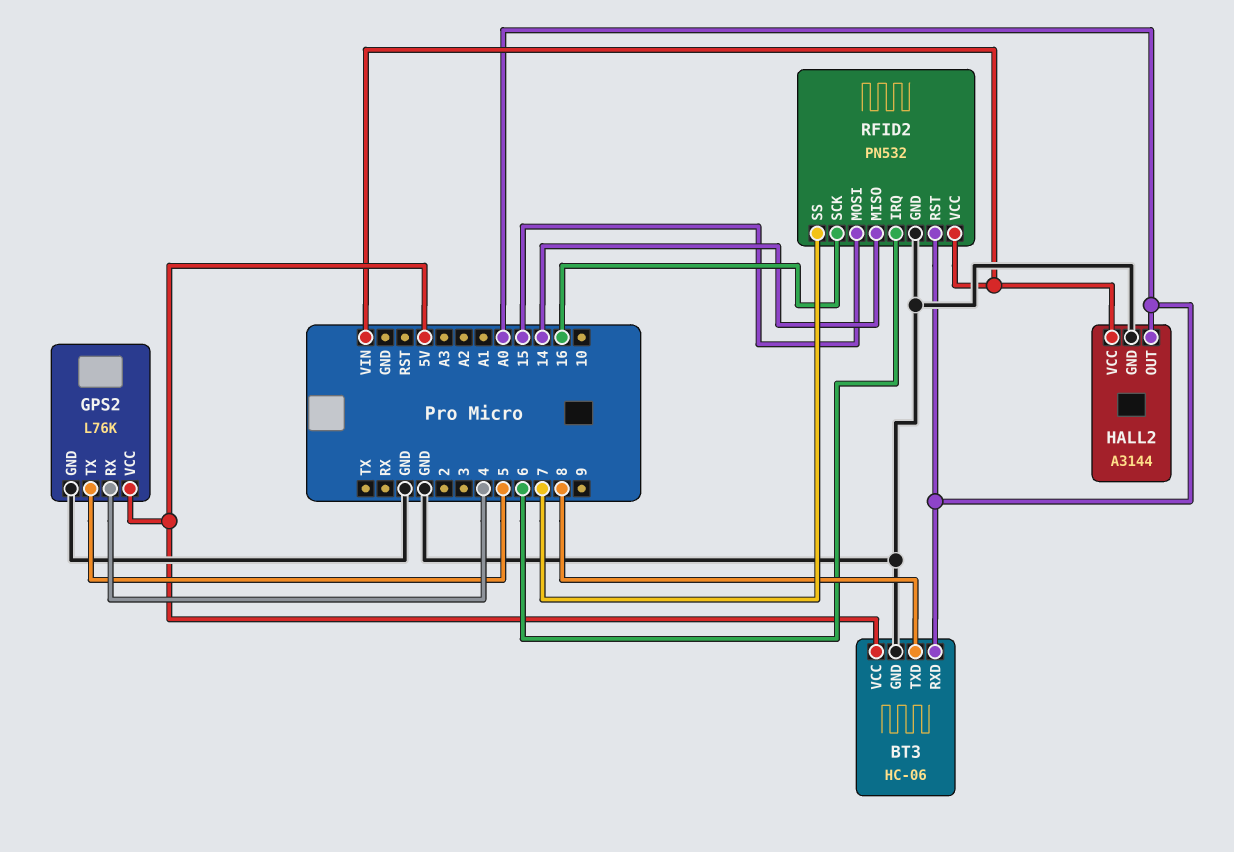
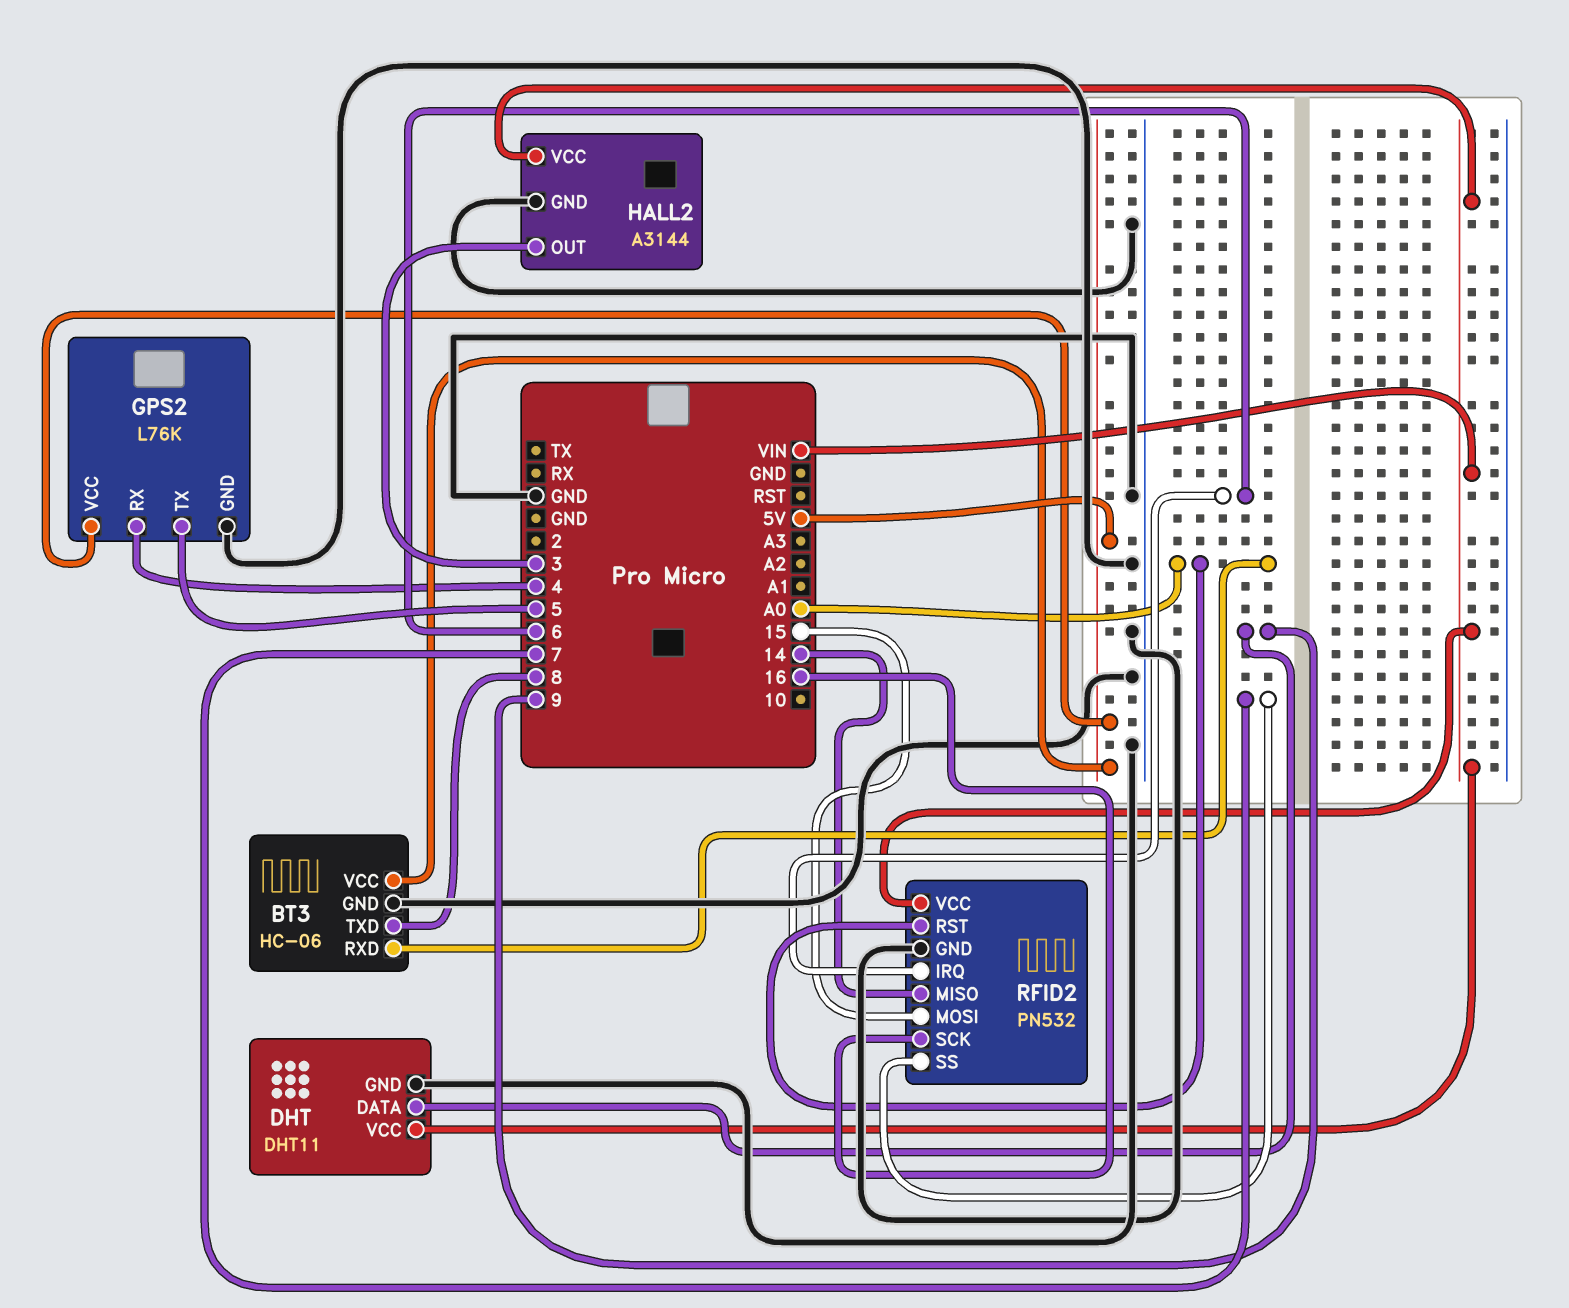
DHT: none -> DHT11
DHT pin DATA: none -> 9
DHT pin GND: none -> GND
DHT pin VCC: none -> VIN
HALL2 pin OUT: A0 -> 3

